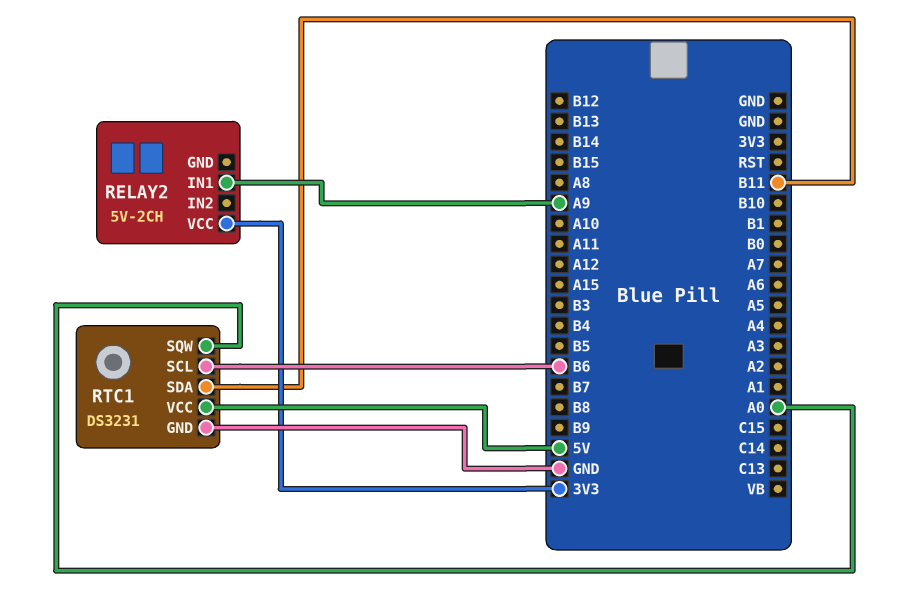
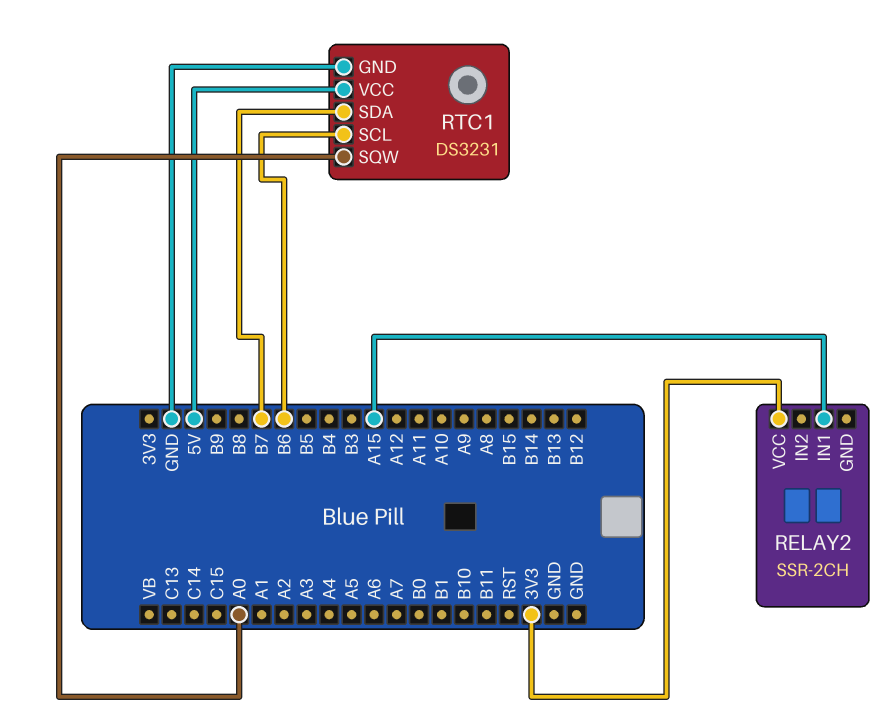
RELAY2: 5V-2CH -> SSR-2CH
RELAY2 pin IN1: A9 -> A15
RTC1 pin SDA: B11 -> B7

